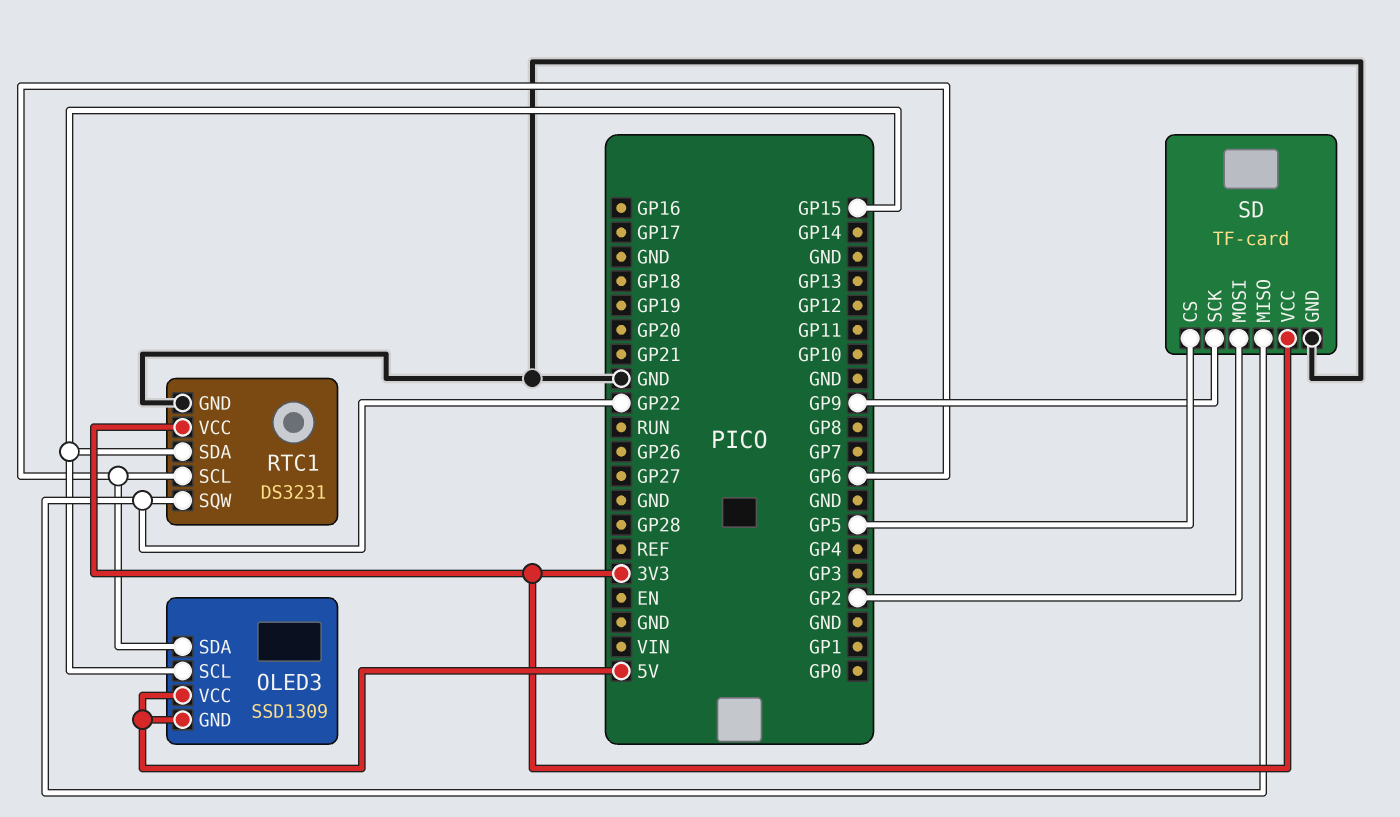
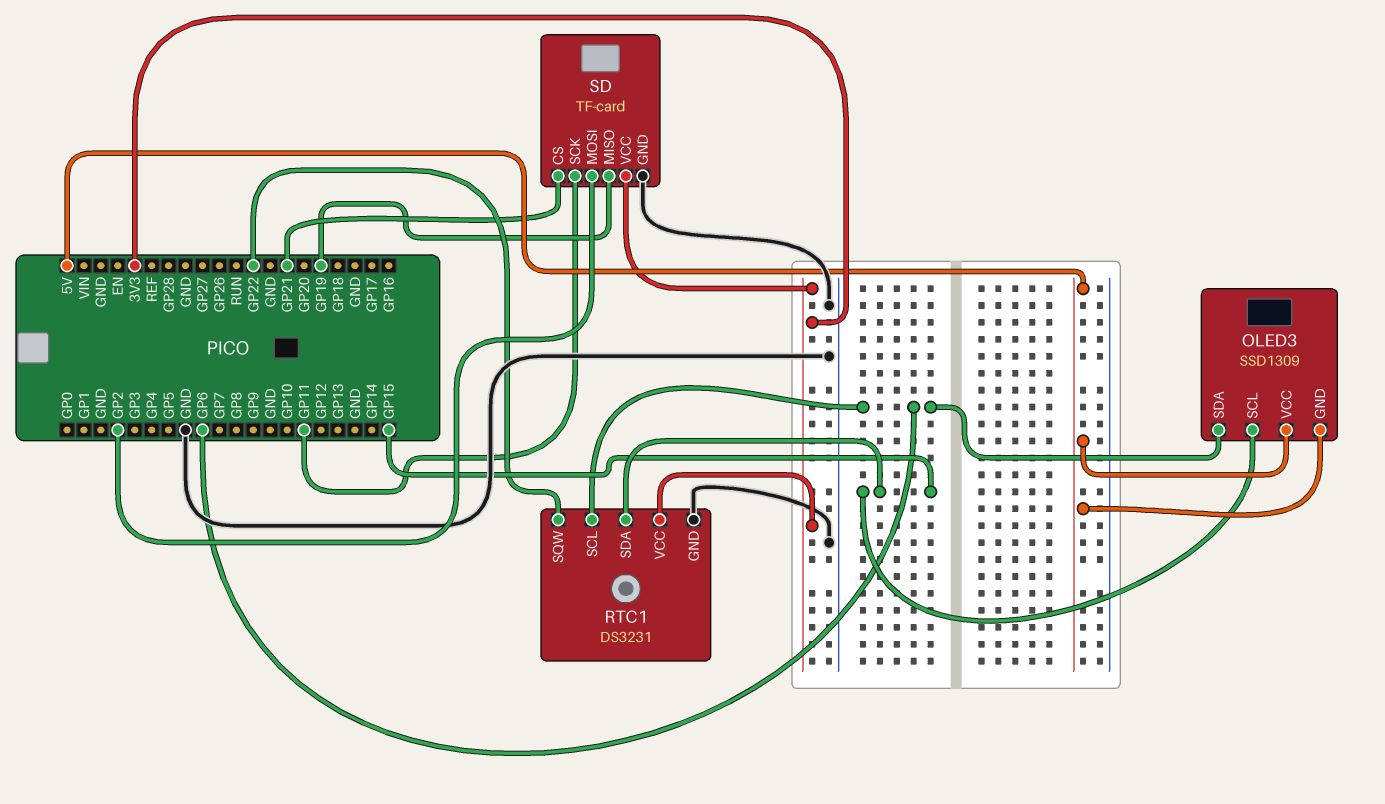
SD pin CS: GP5 -> GP21
SD pin MISO: GP22 -> GP19
SD pin SCK: GP9 -> GP11

